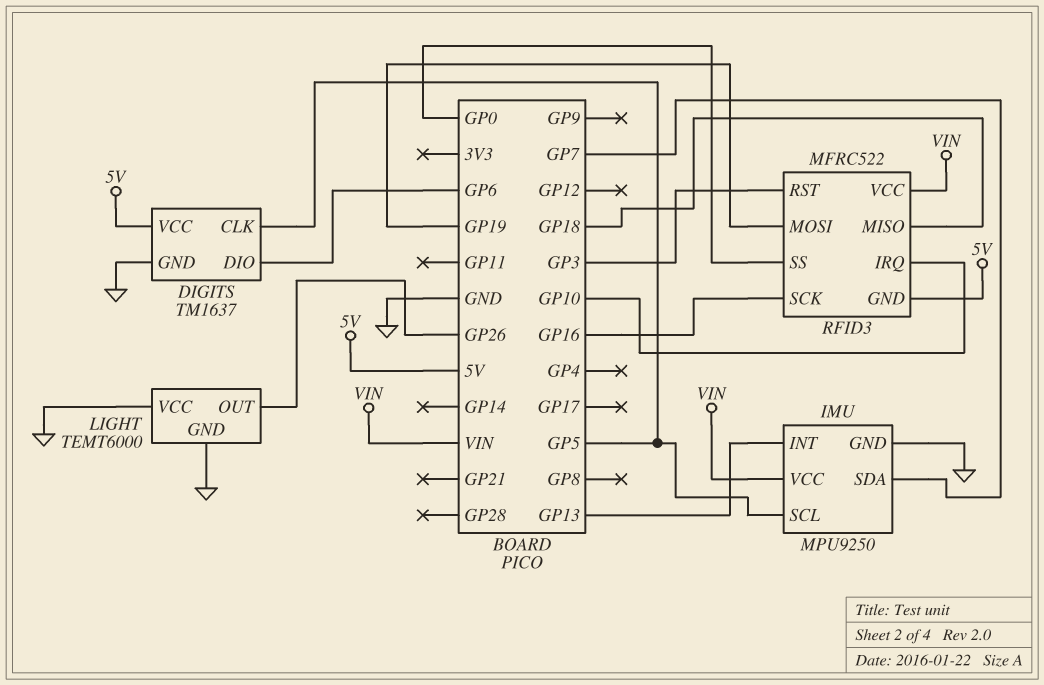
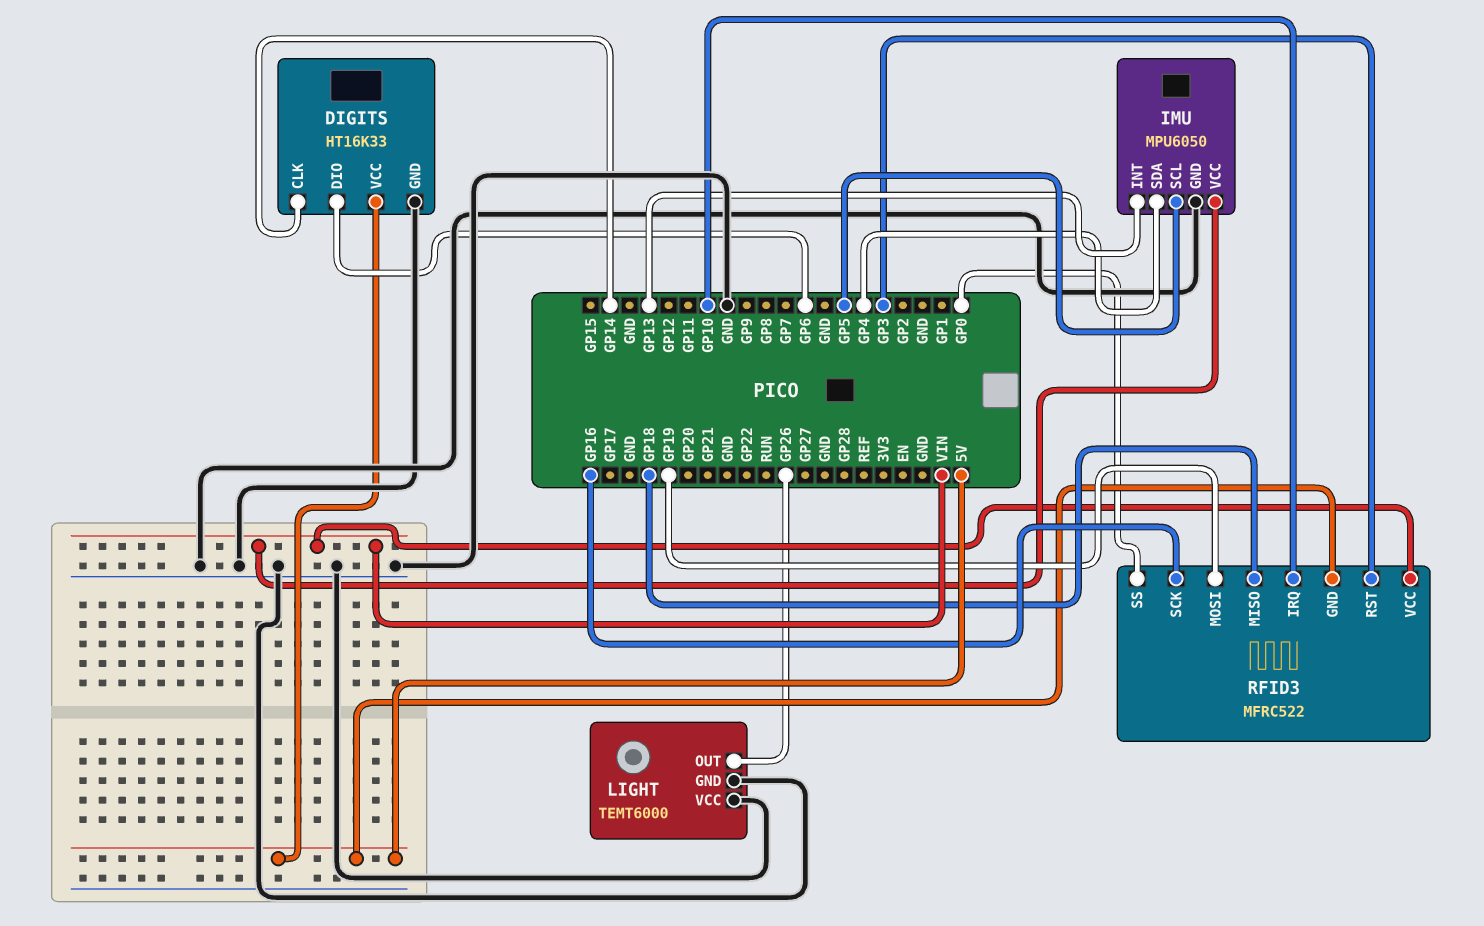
DIGITS: TM1637 -> HT16K33
DIGITS pin CLK: GP5 -> GP14
IMU: MPU9250 -> MPU6050
IMU pin SDA: GP7 -> GP4

